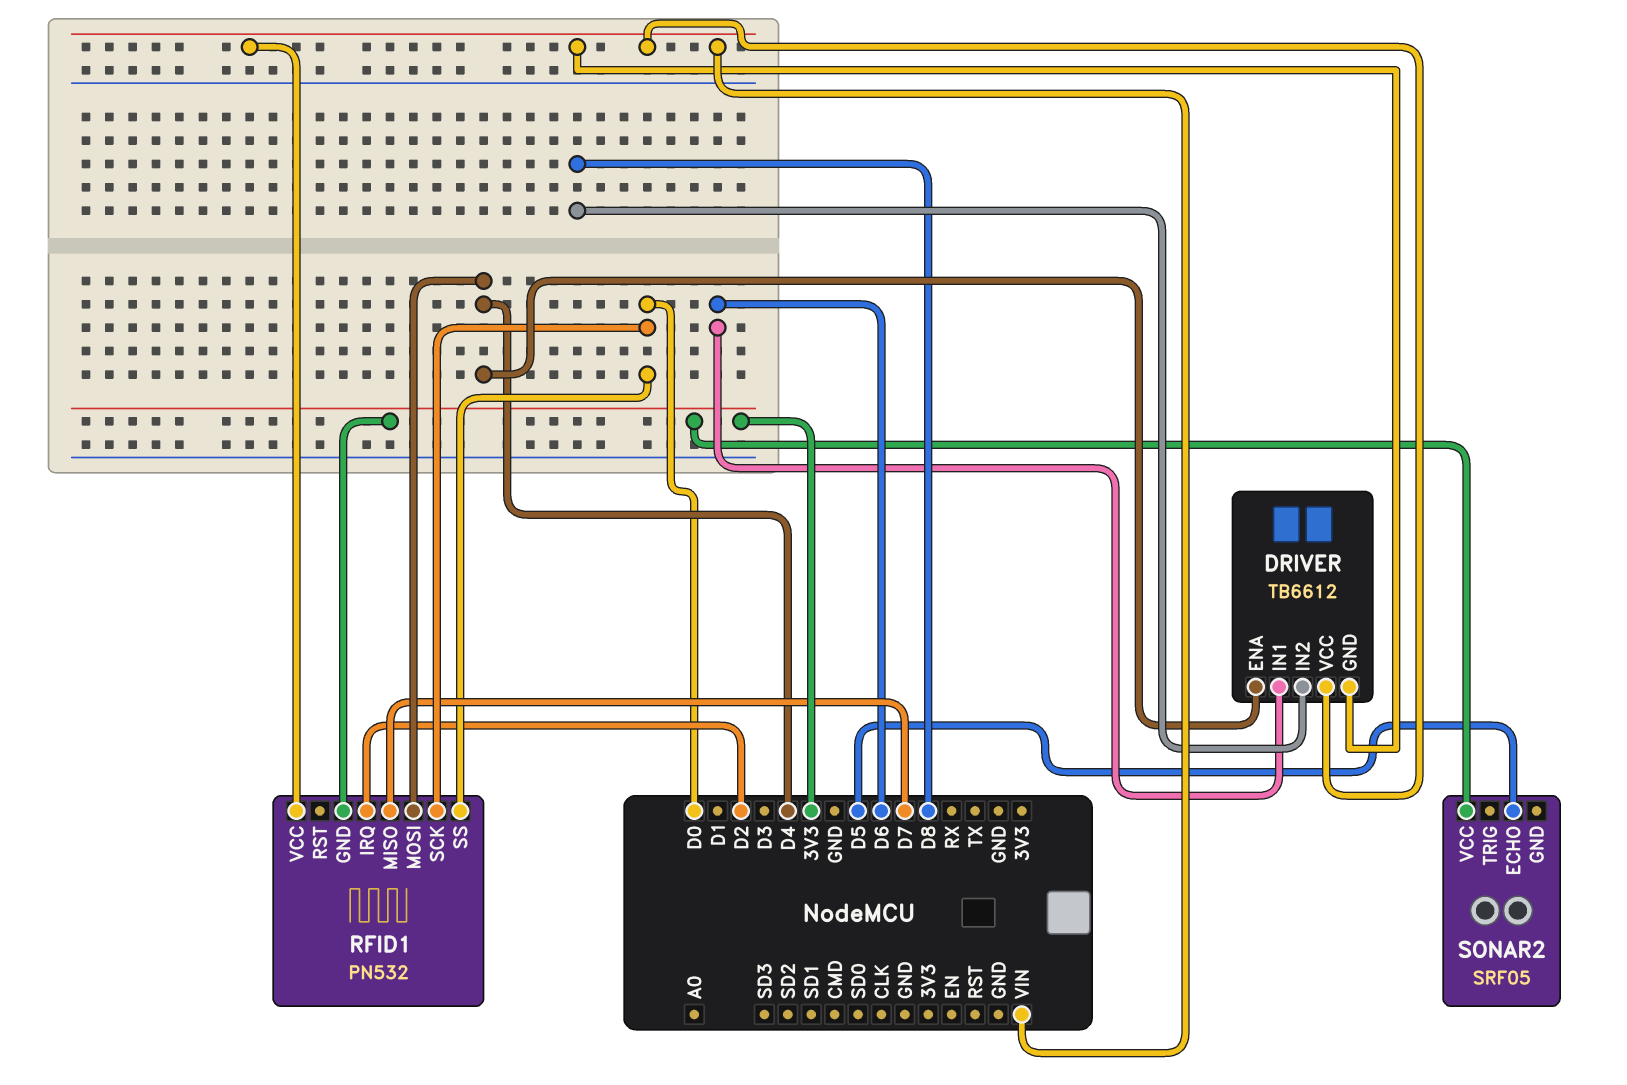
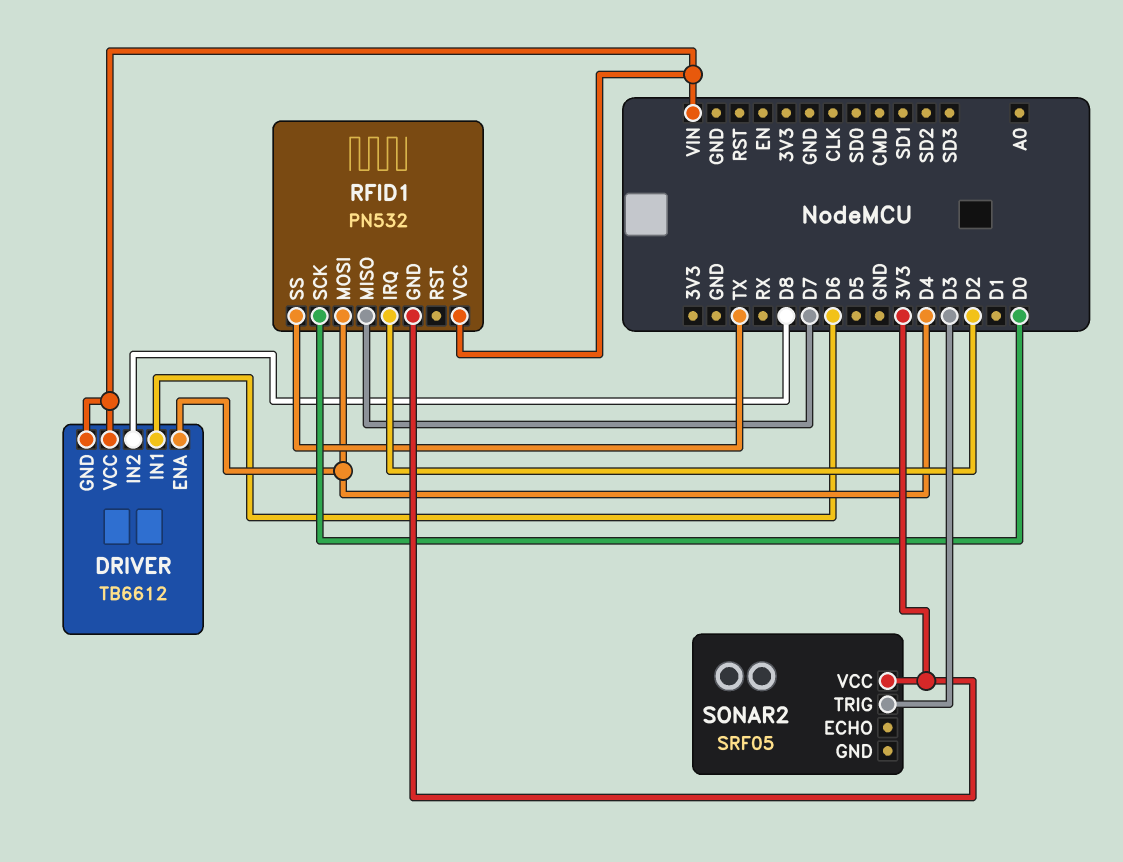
RFID1 pin SS: D0 -> TX
SONAR2 pin ECHO: D5 -> none
SONAR2 pin TRIG: none -> D3

